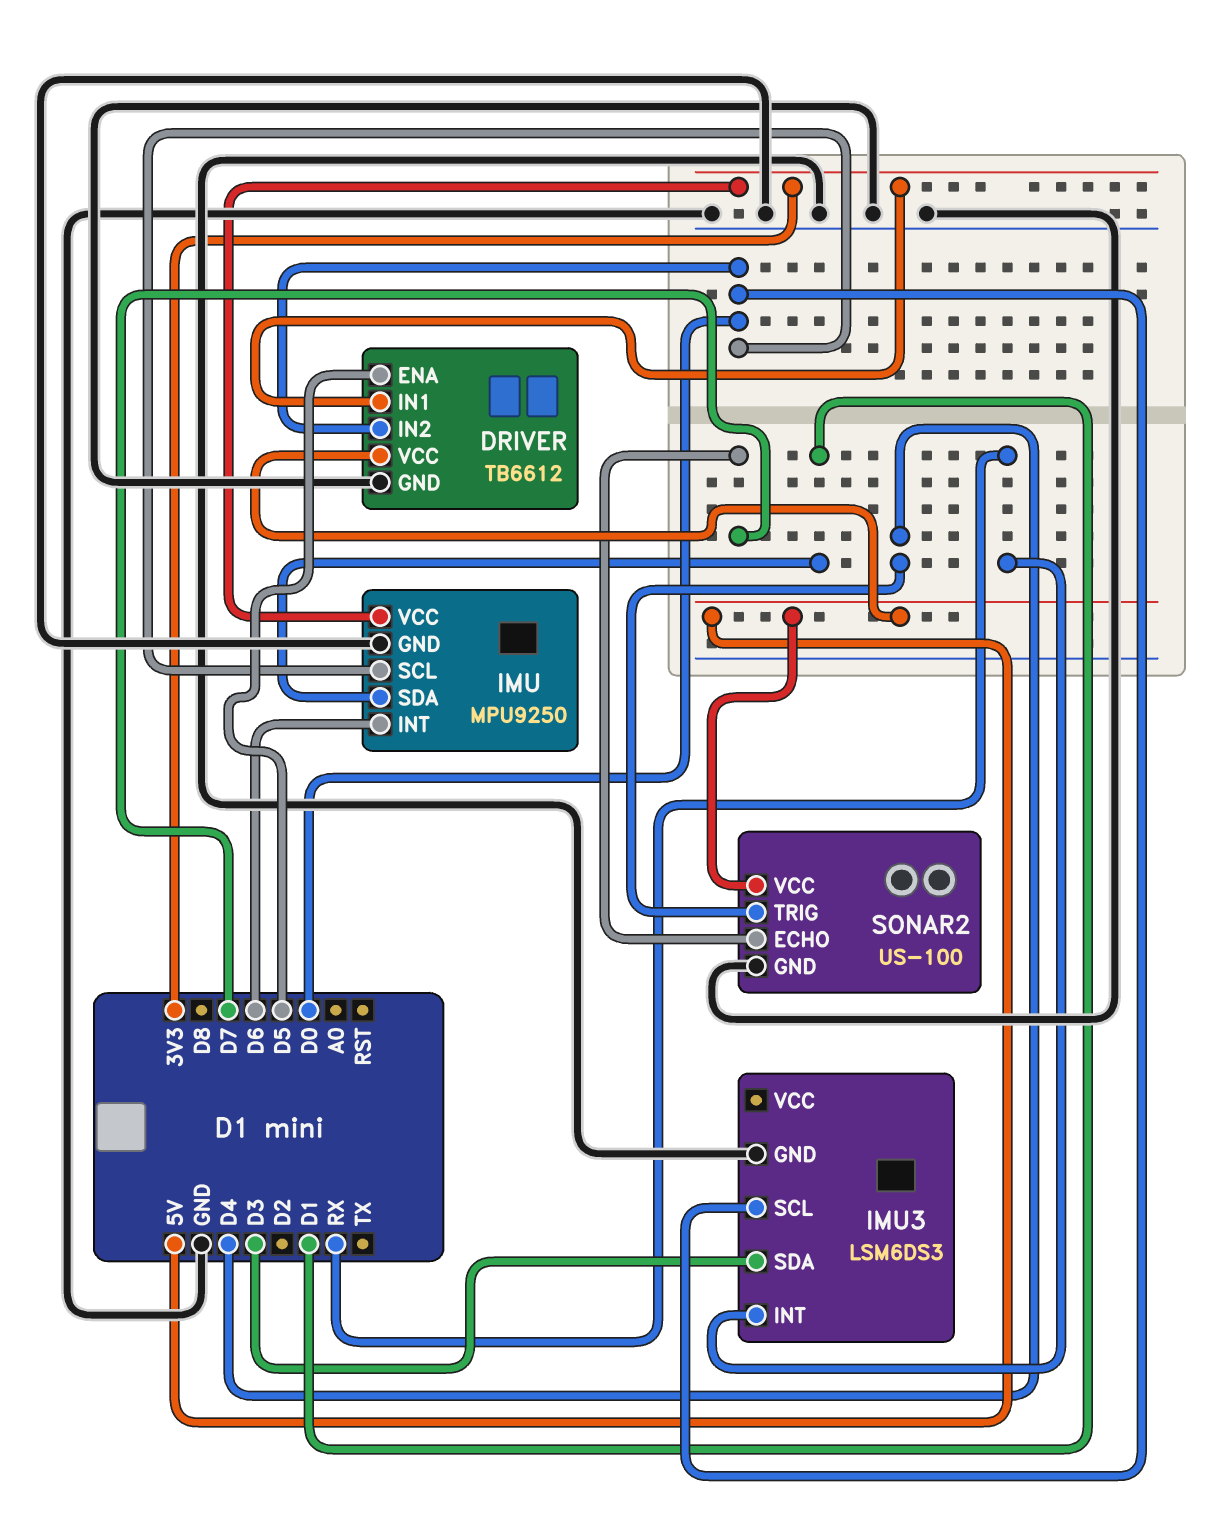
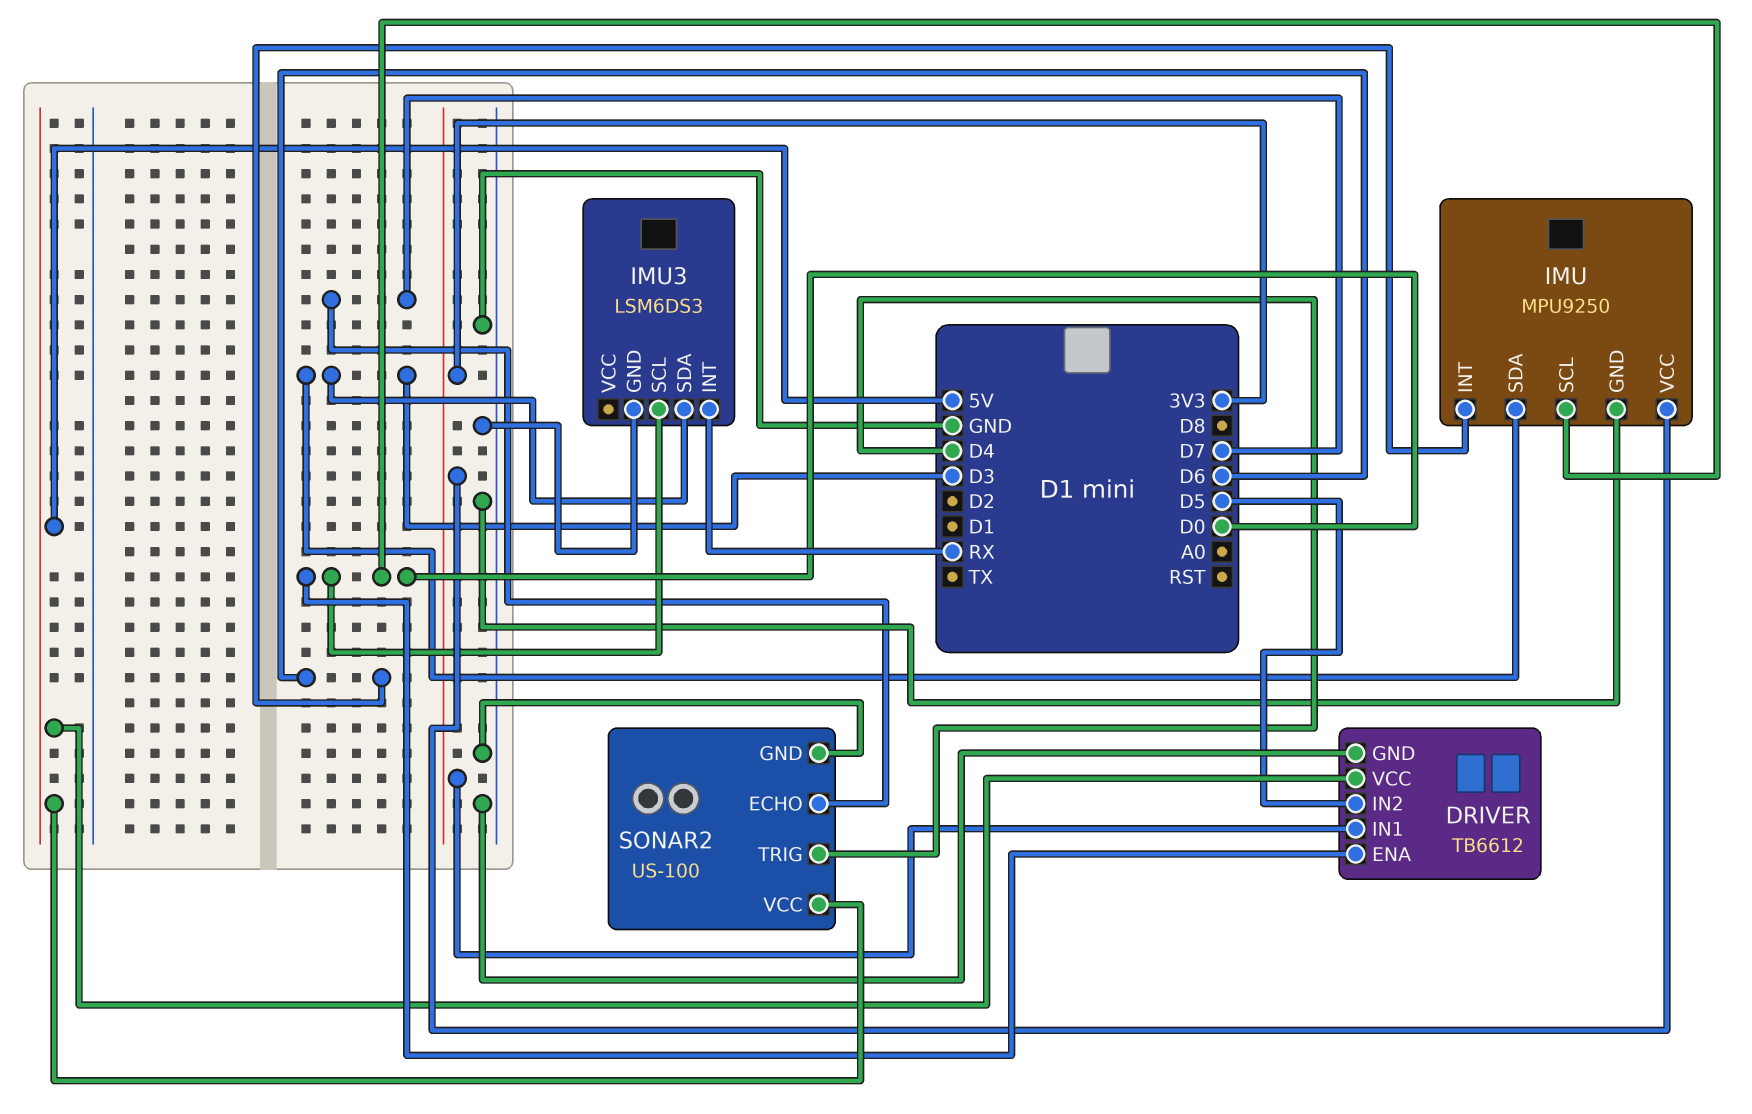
DRIVER pin ENA: D5 -> D0
DRIVER pin IN2: D0 -> D5
IMU pin SDA: D1 -> D3

